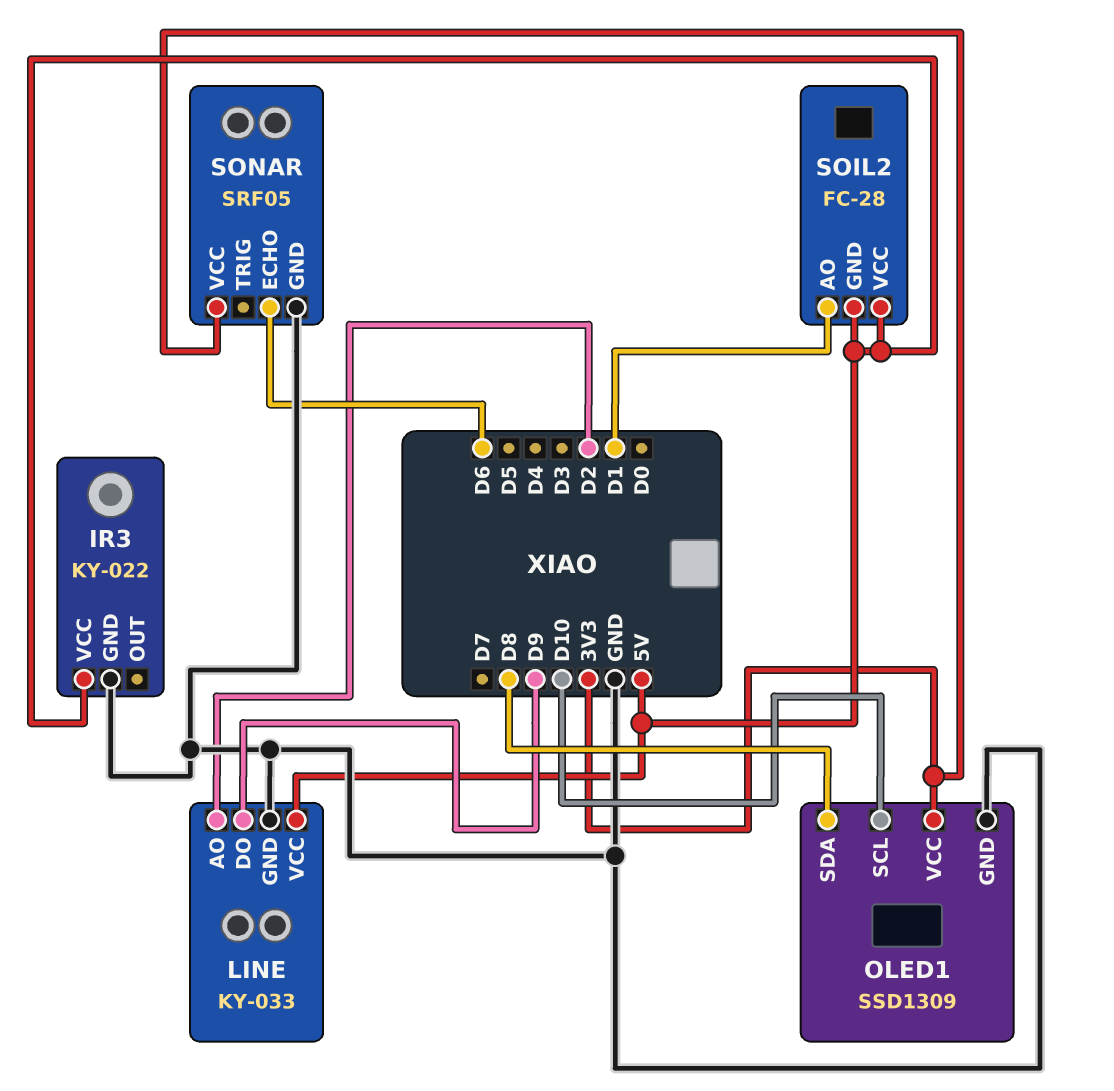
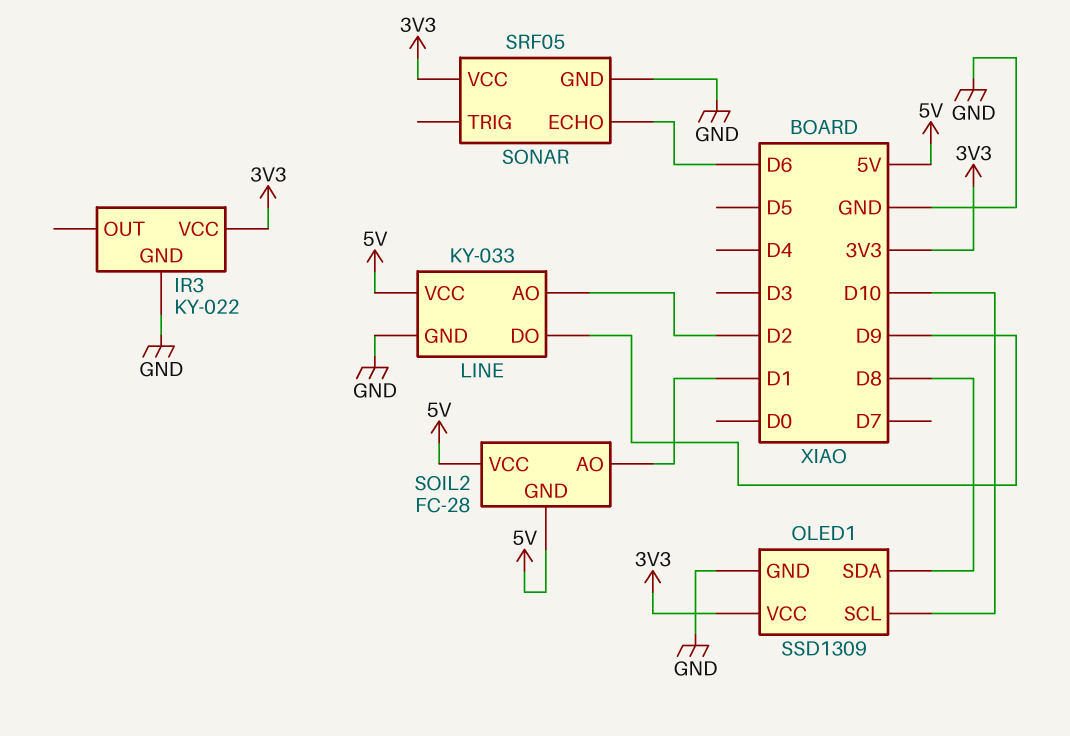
IR3 pin VCC: 5V -> 3V3

